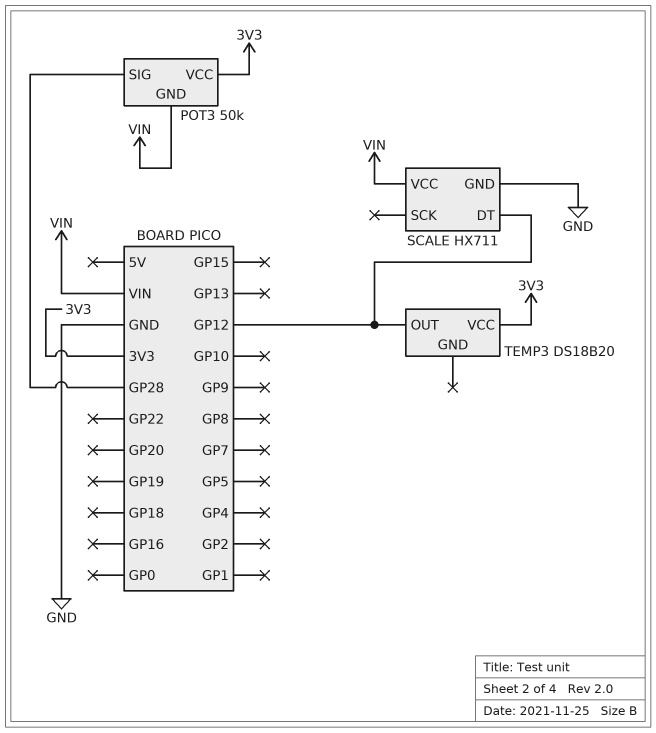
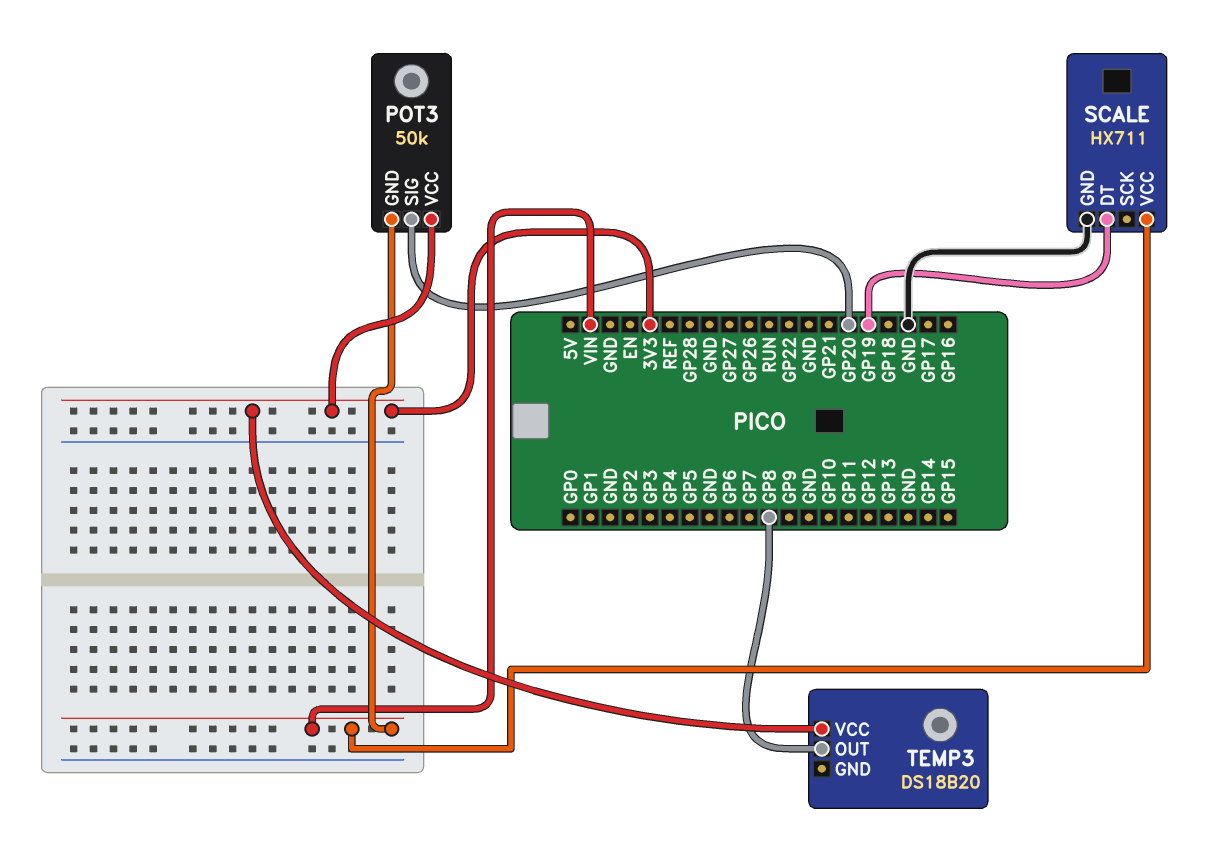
POT3 pin SIG: GP28 -> GP20
SCALE pin DT: GP12 -> GP19
TEMP3 pin OUT: GP12 -> GP8

